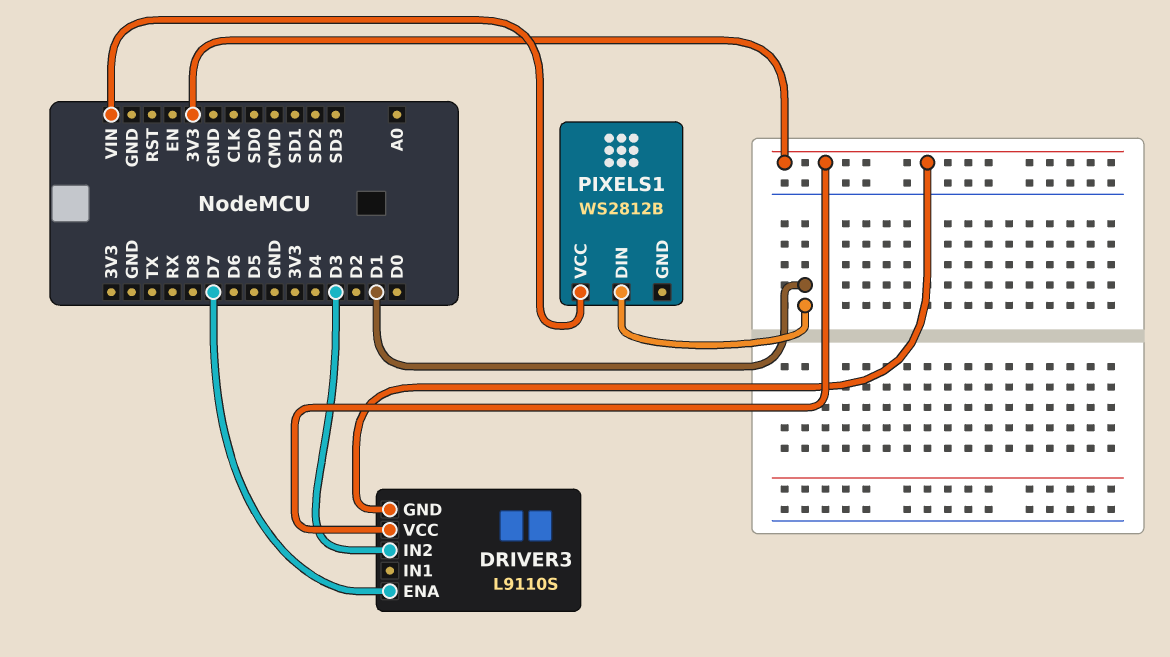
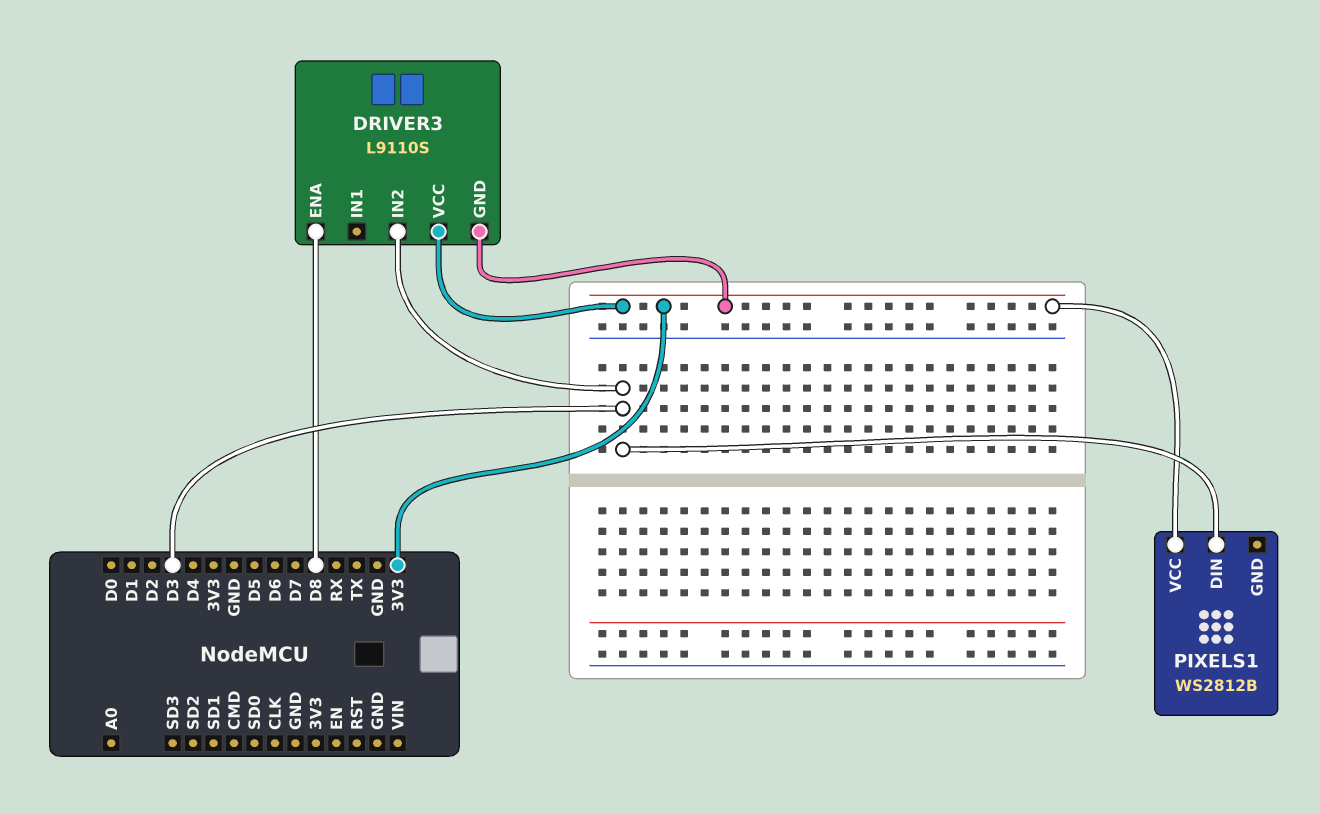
DRIVER3 pin ENA: D7 -> D8
PIXELS1 pin DIN: D1 -> D3
PIXELS1 pin VCC: VIN -> 3V3

